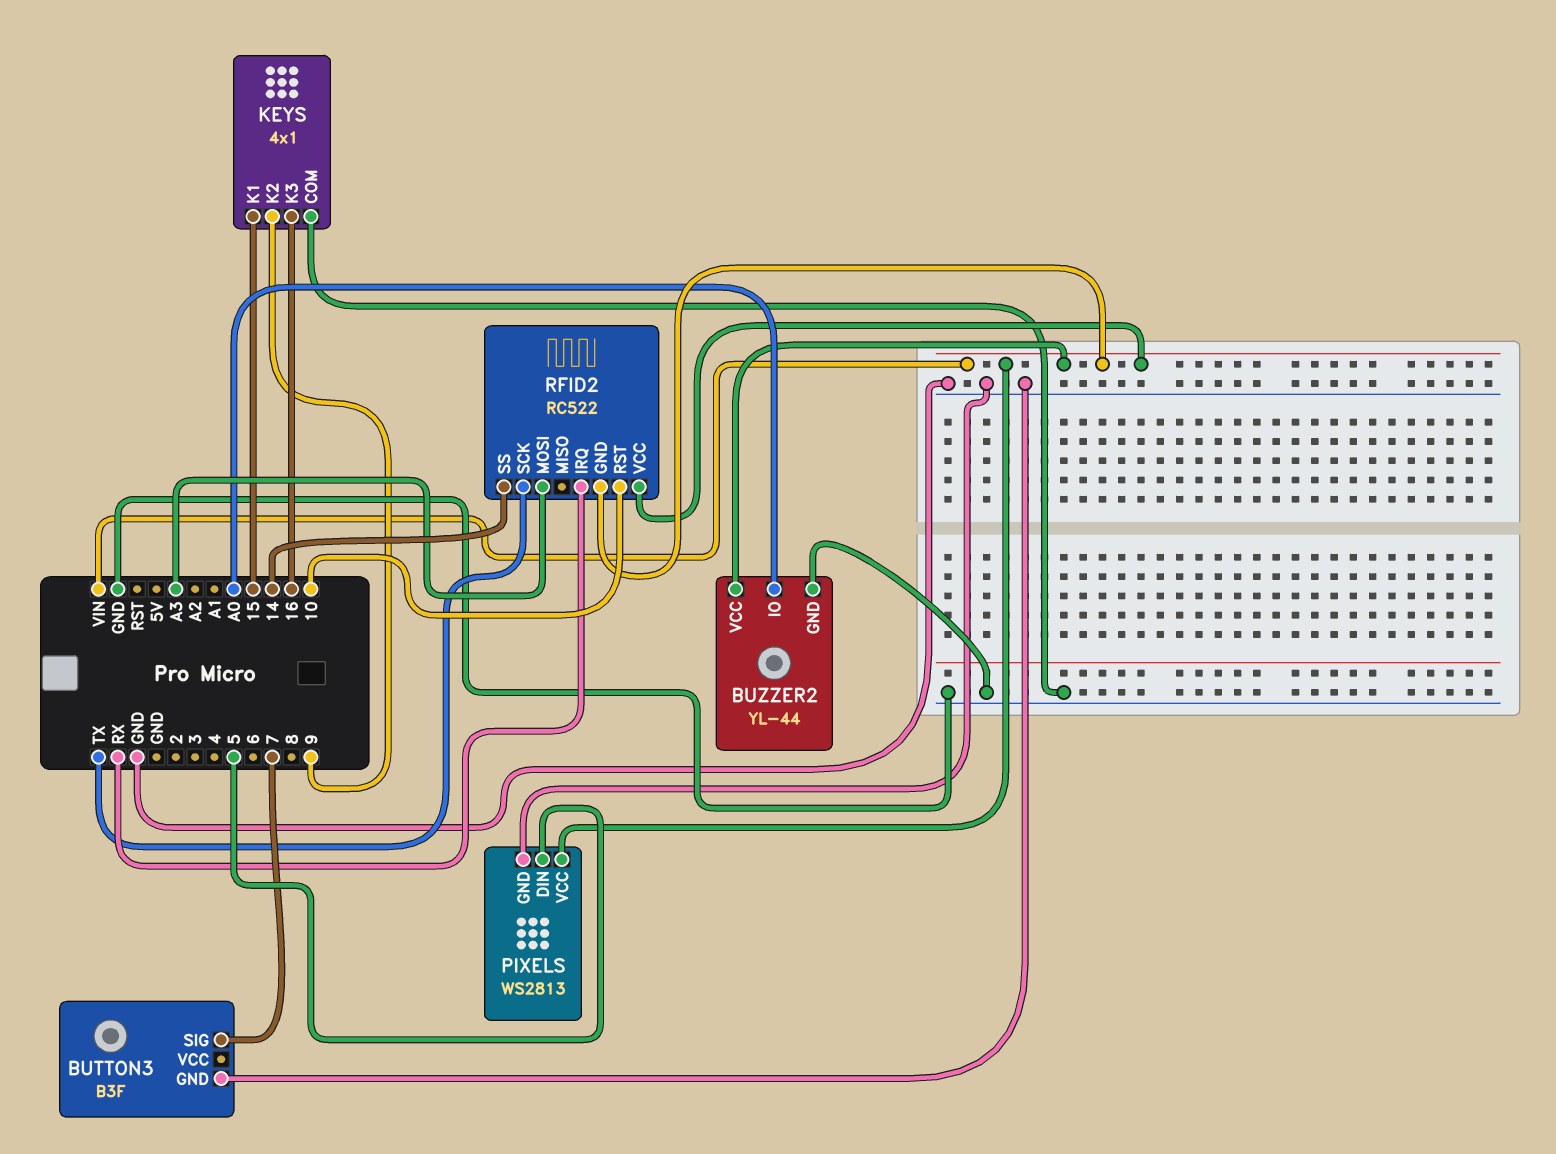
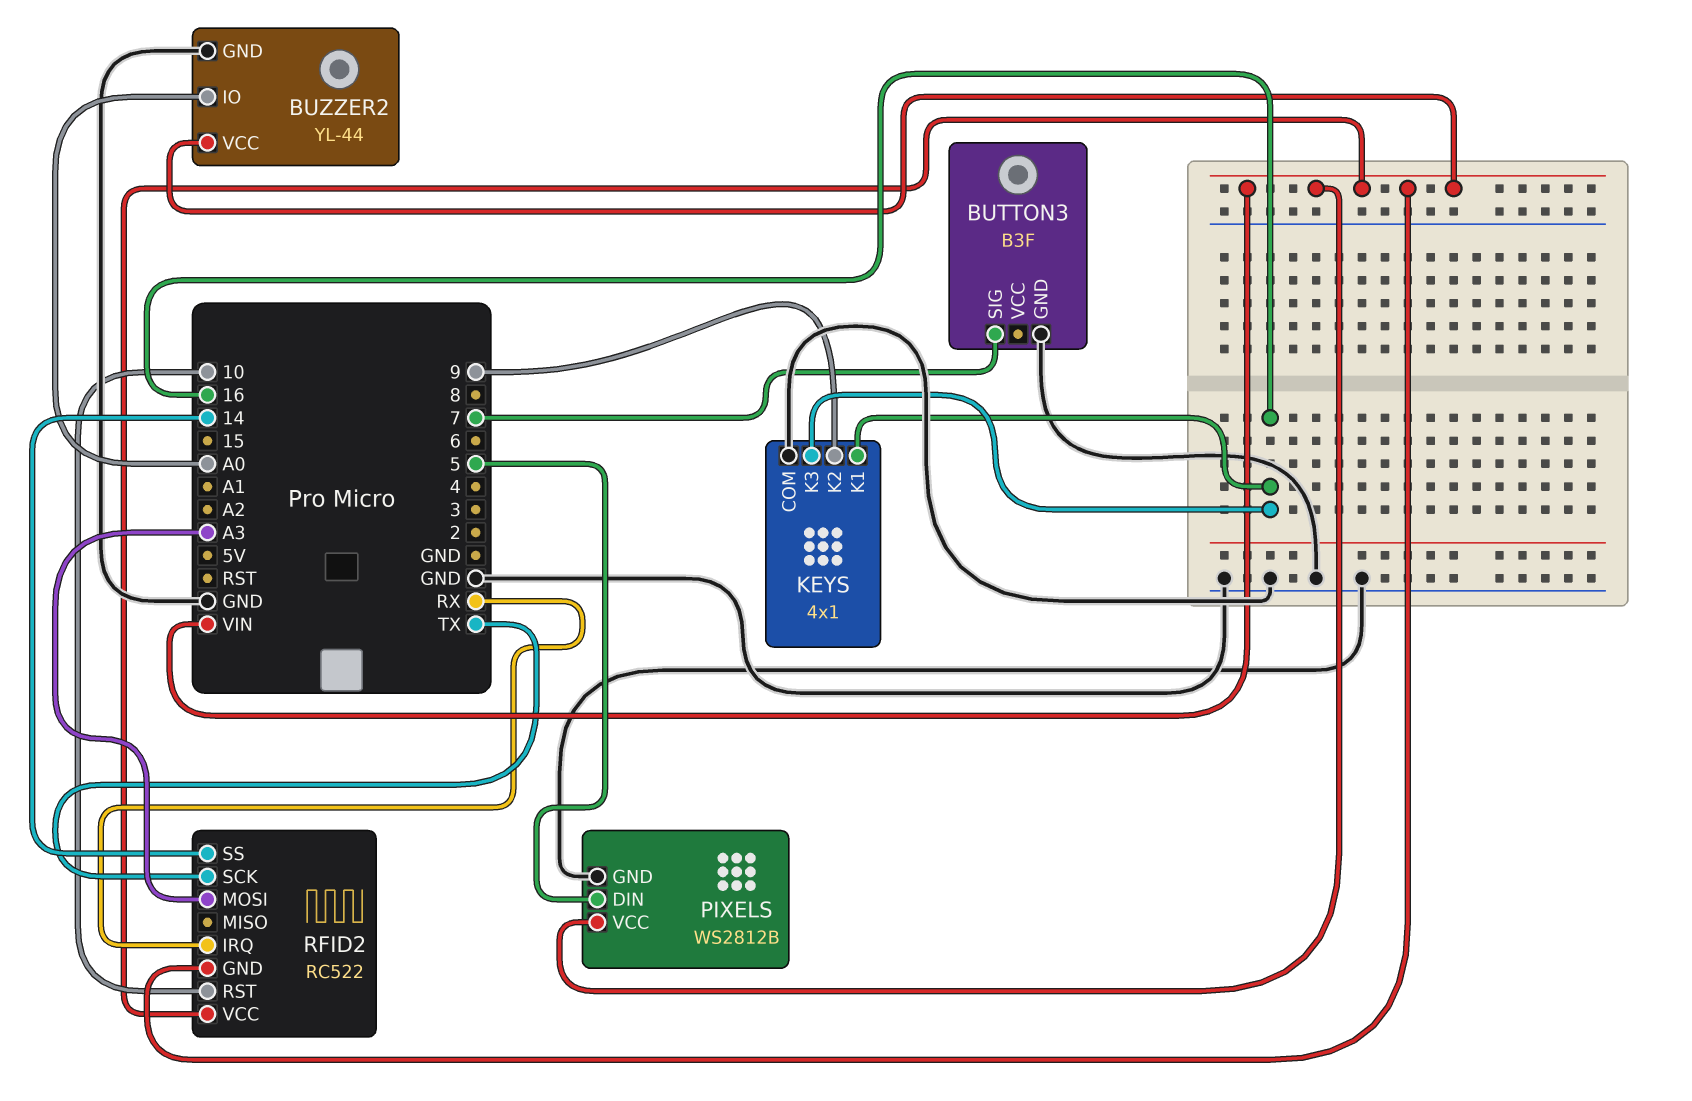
KEYS pin K1: 15 -> 16
PIXELS: WS2813 -> WS2812B

